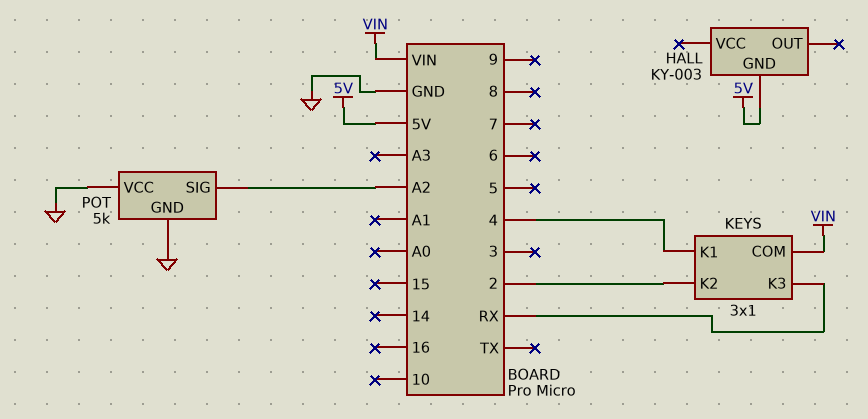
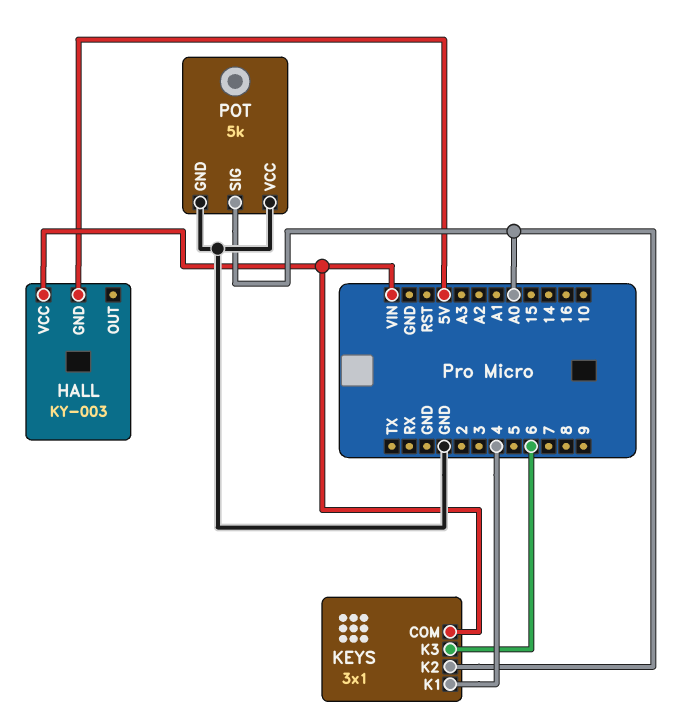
HALL pin VCC: none -> VIN
KEYS pin K2: 2 -> A0
KEYS pin K3: RX -> 6
POT pin SIG: A2 -> A0

